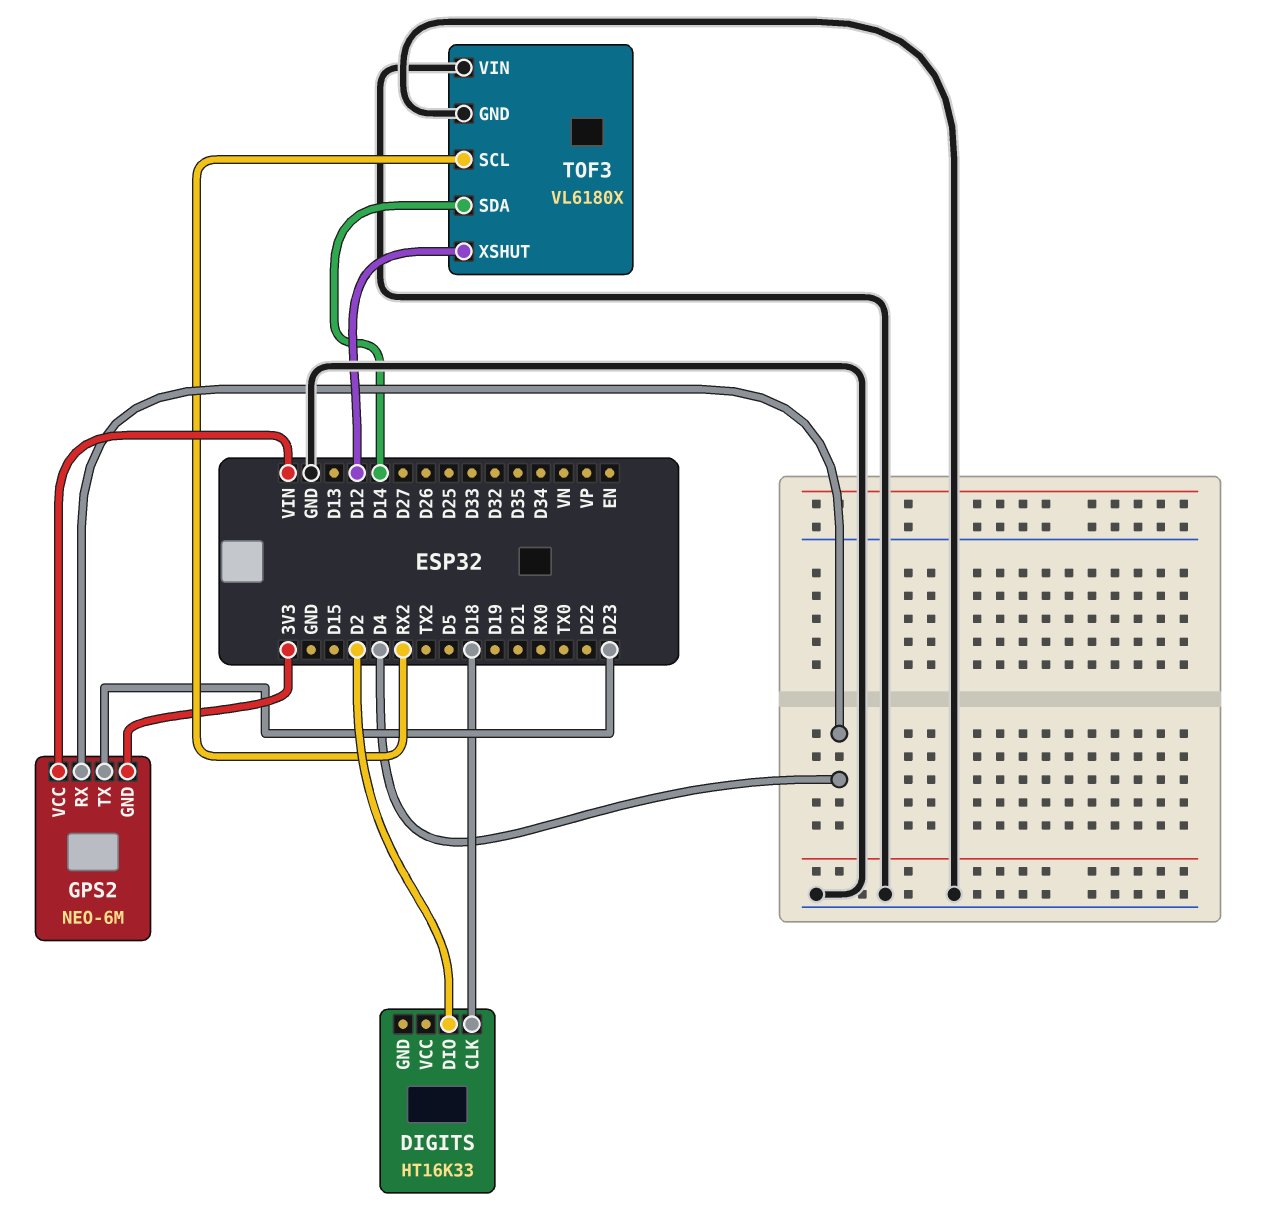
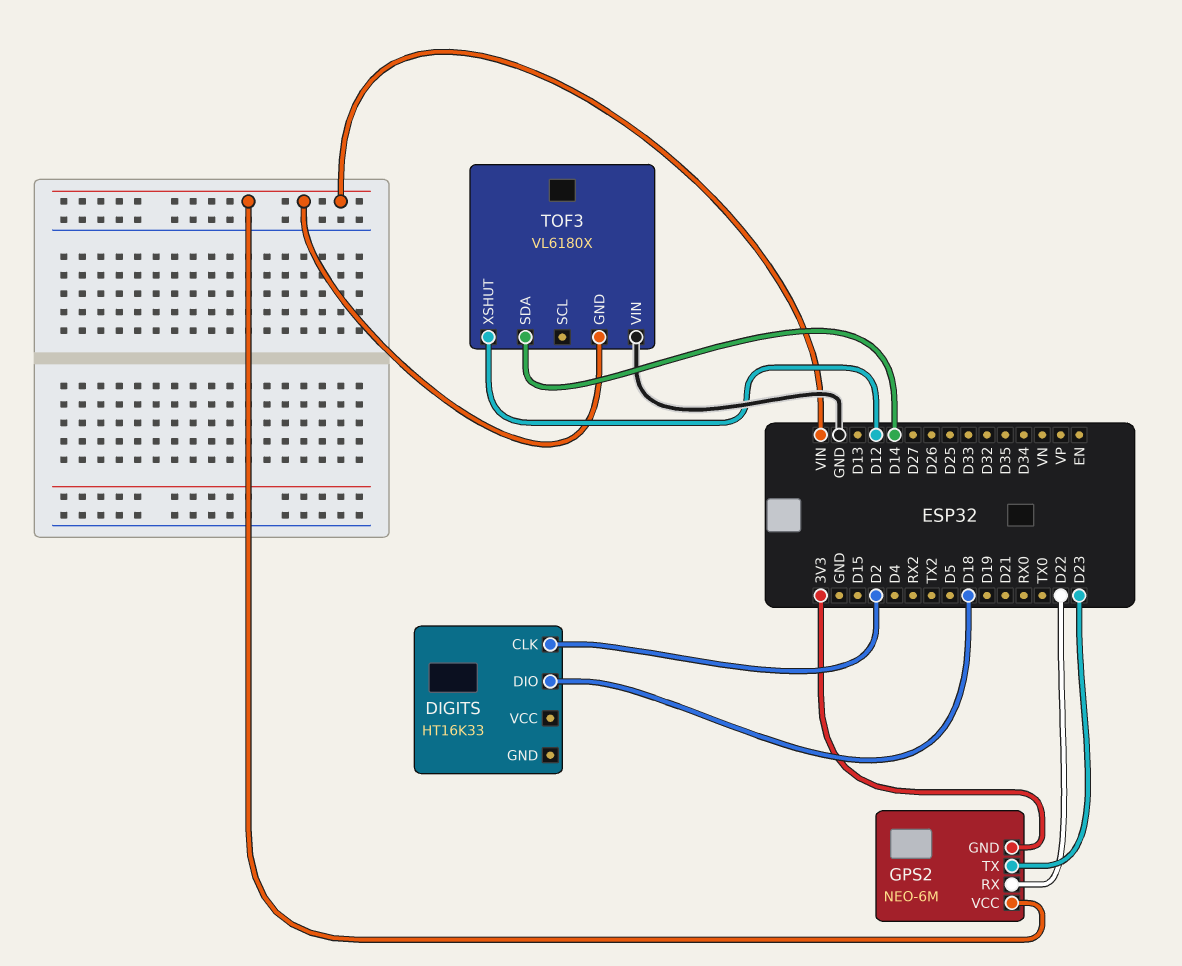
DIGITS pin CLK: D18 -> D2
DIGITS pin DIO: D2 -> D18
GPS2 pin RX: D4 -> D22
TOF3 pin GND: GND -> VIN
TOF3 pin SCL: RX2 -> none

